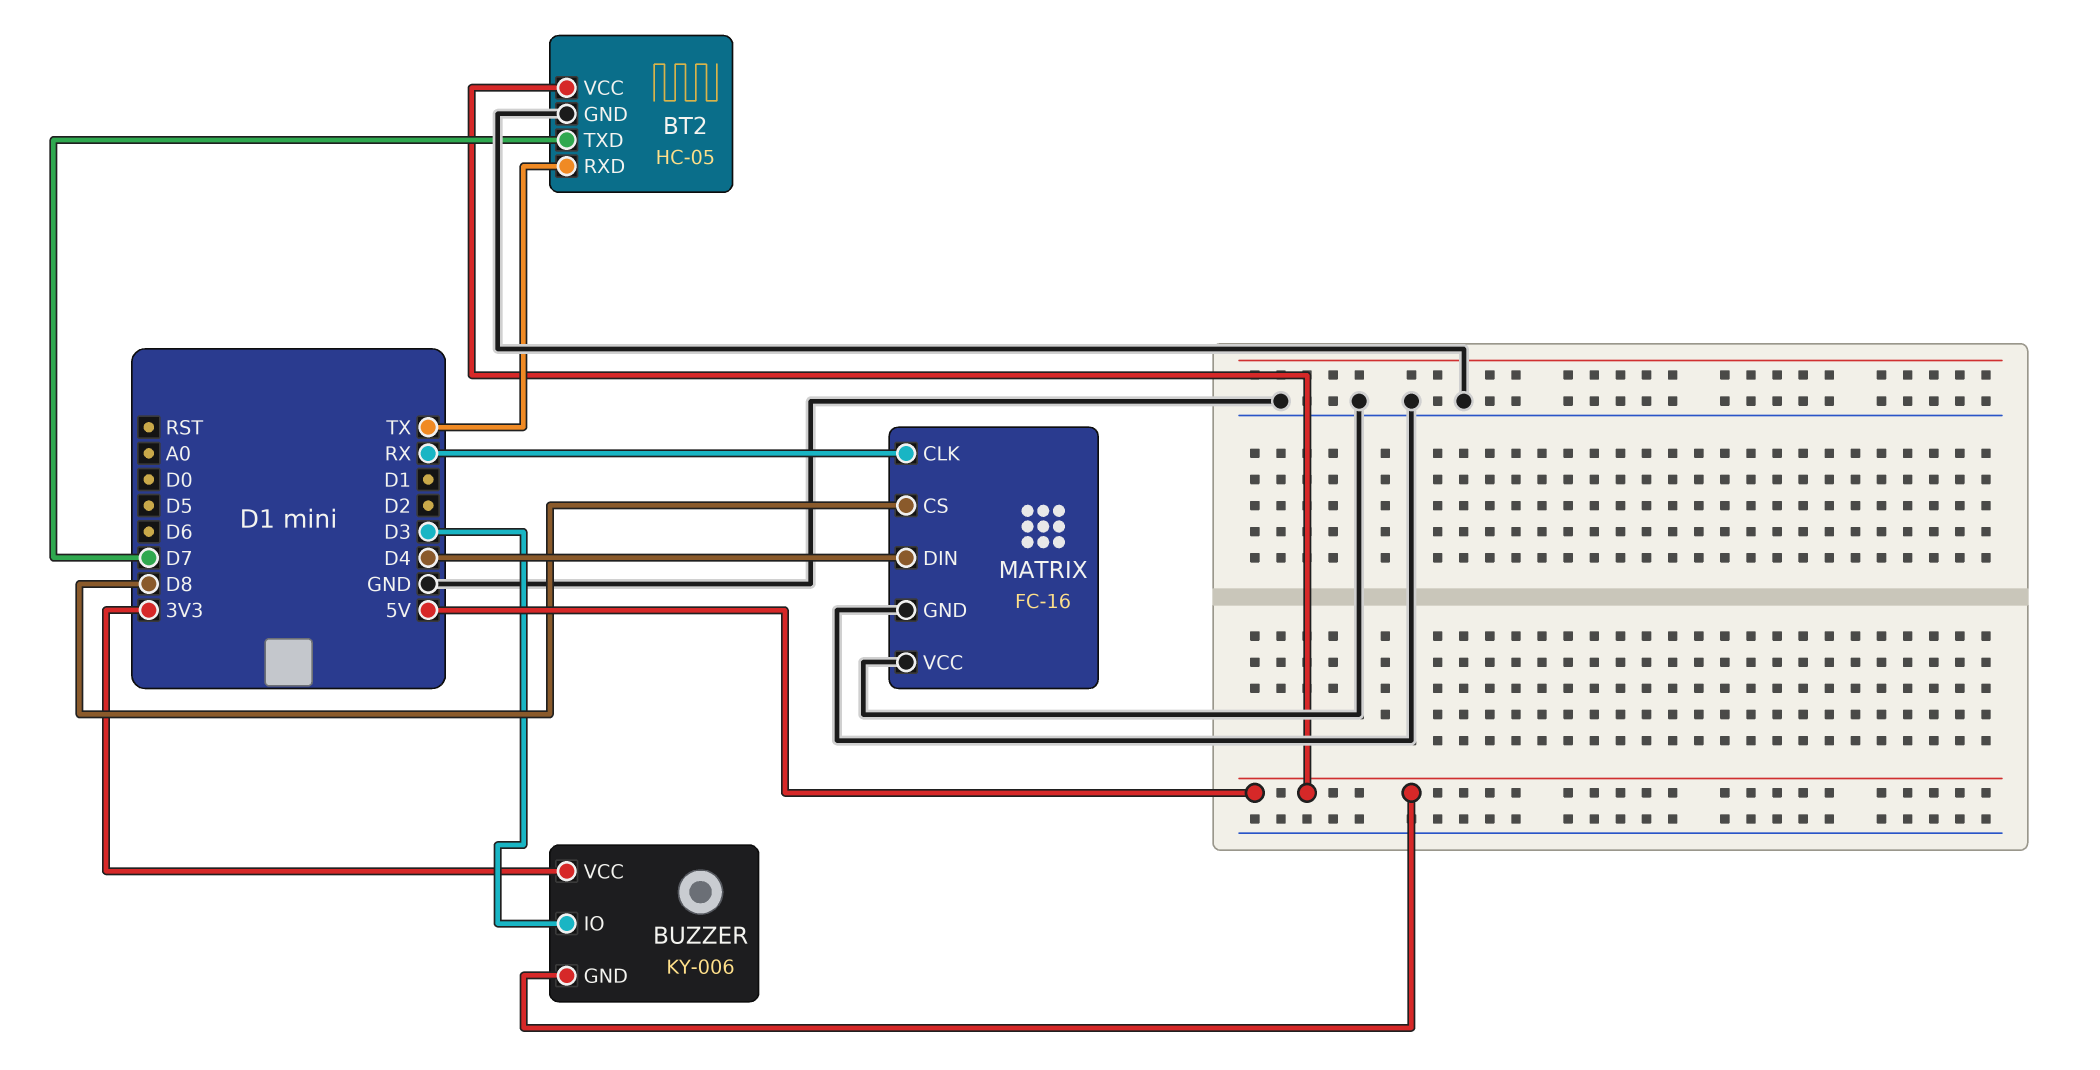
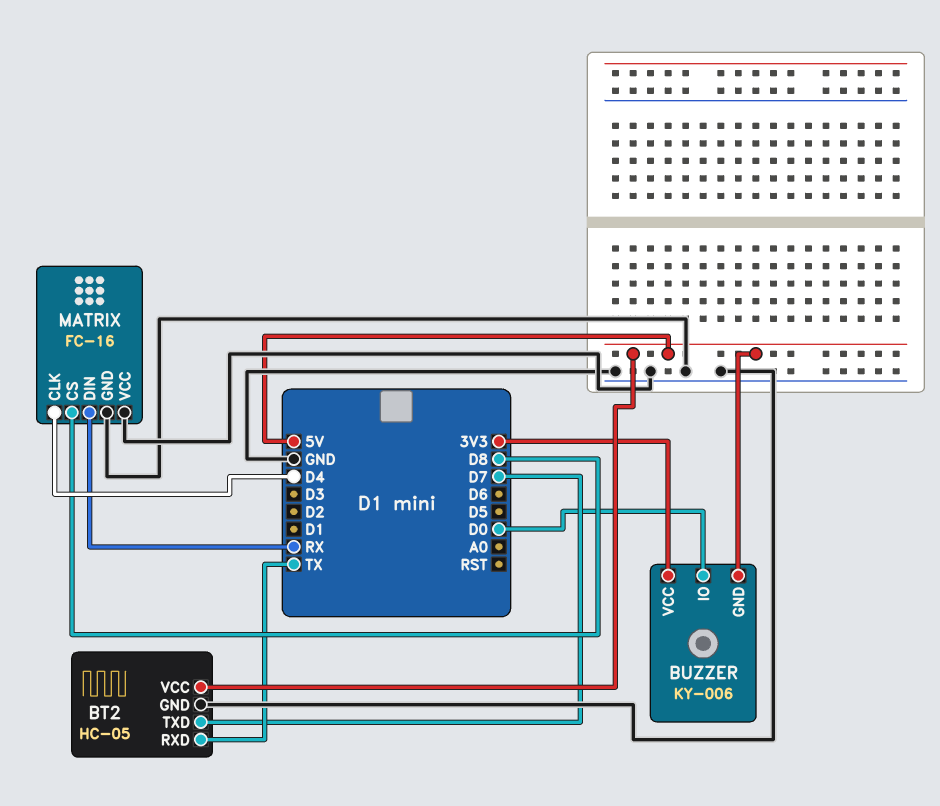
BUZZER pin IO: D3 -> D0
MATRIX pin CLK: RX -> D4
MATRIX pin DIN: D4 -> RX

